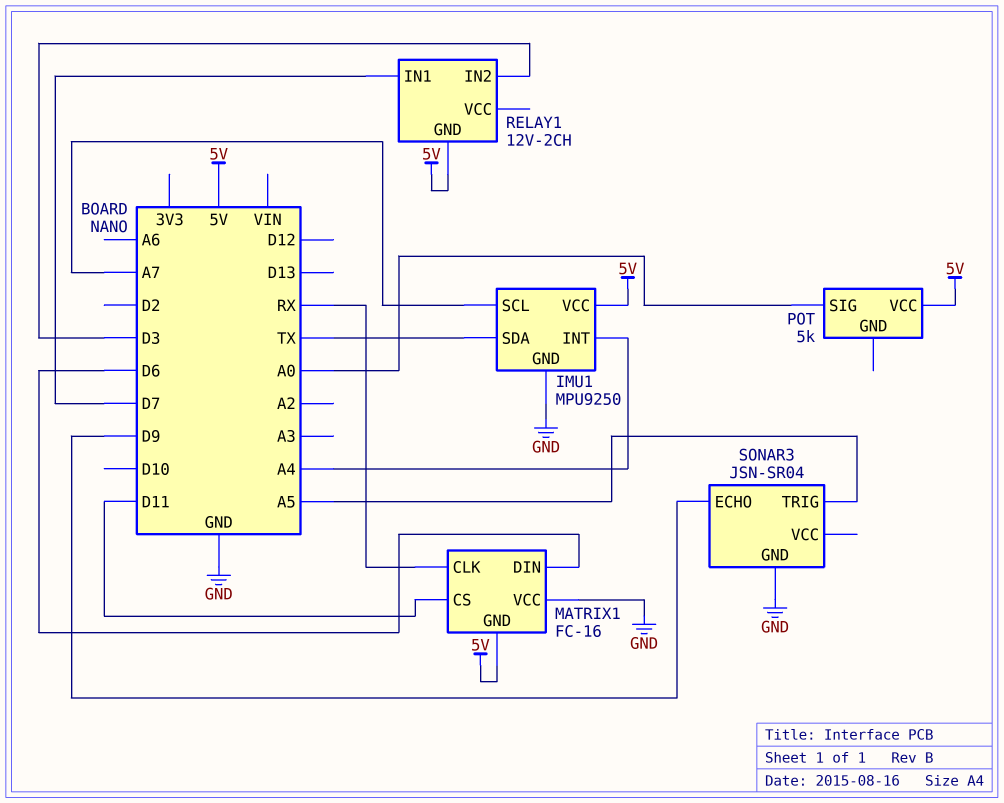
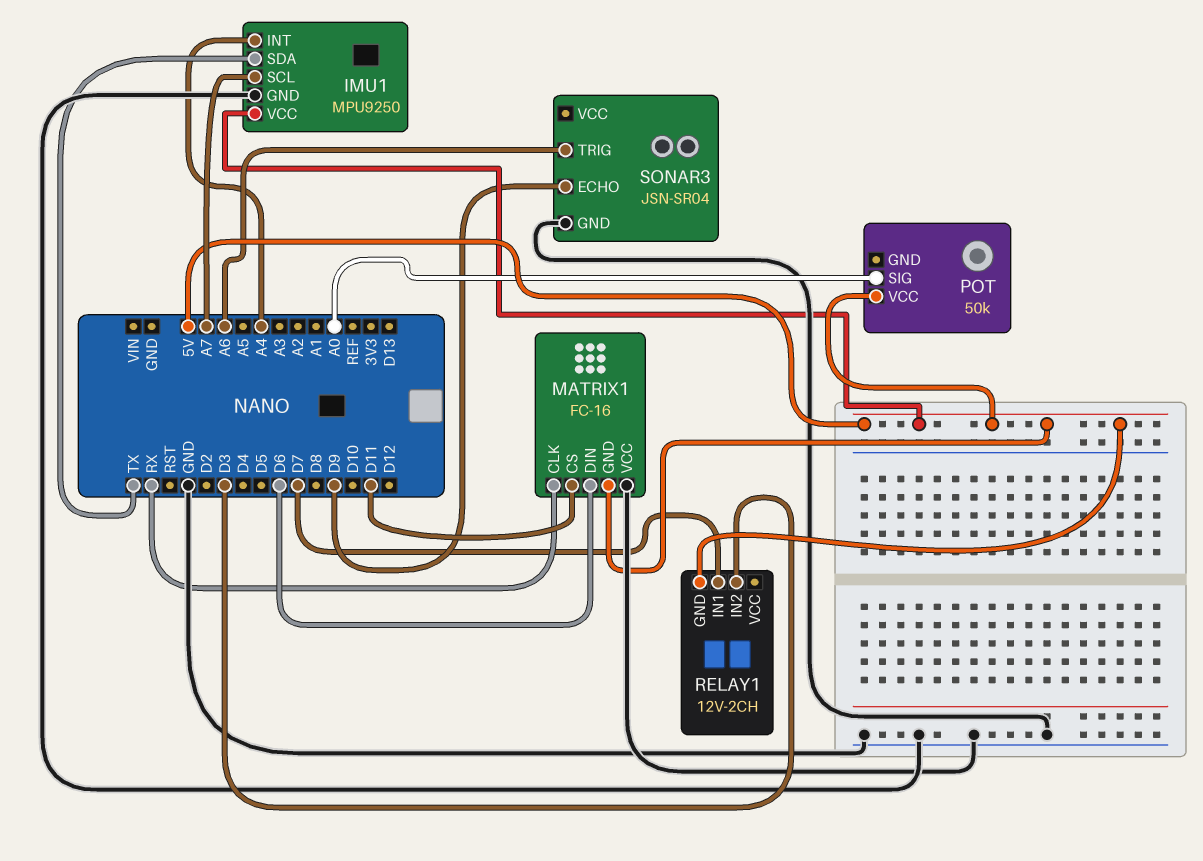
POT: 5k -> 50k
SONAR3 pin TRIG: A5 -> A6

